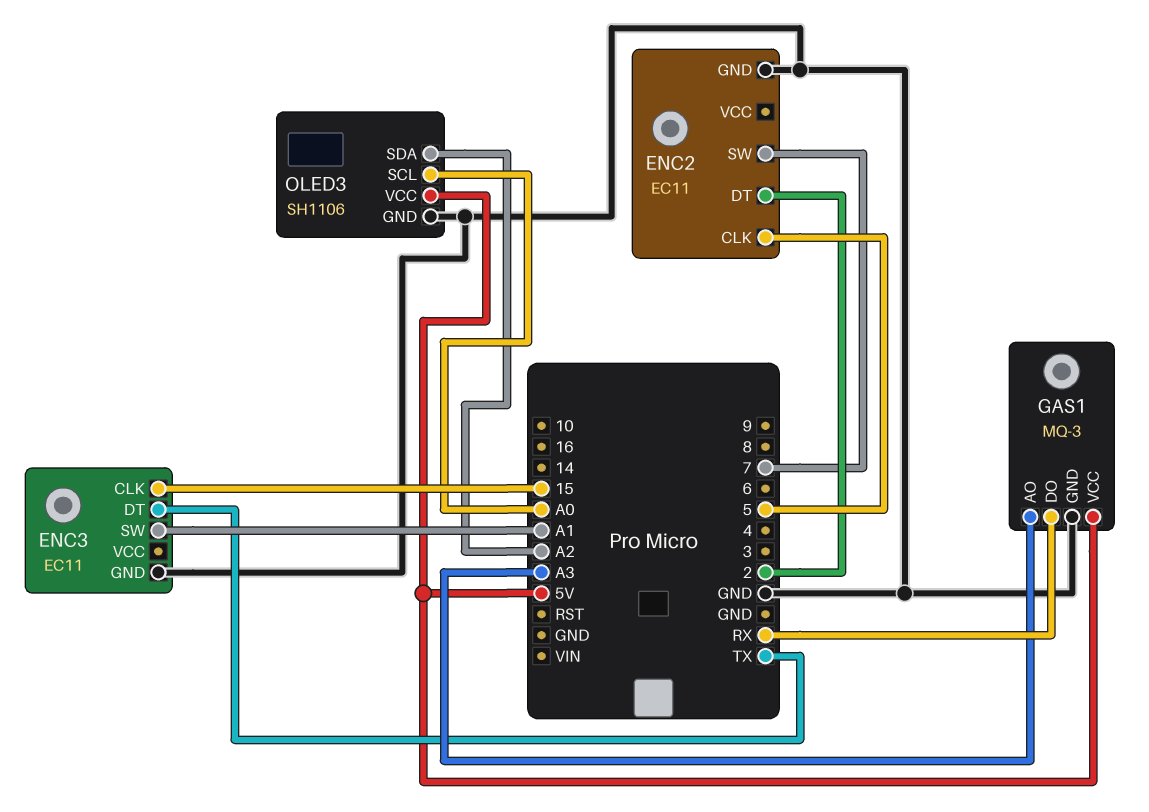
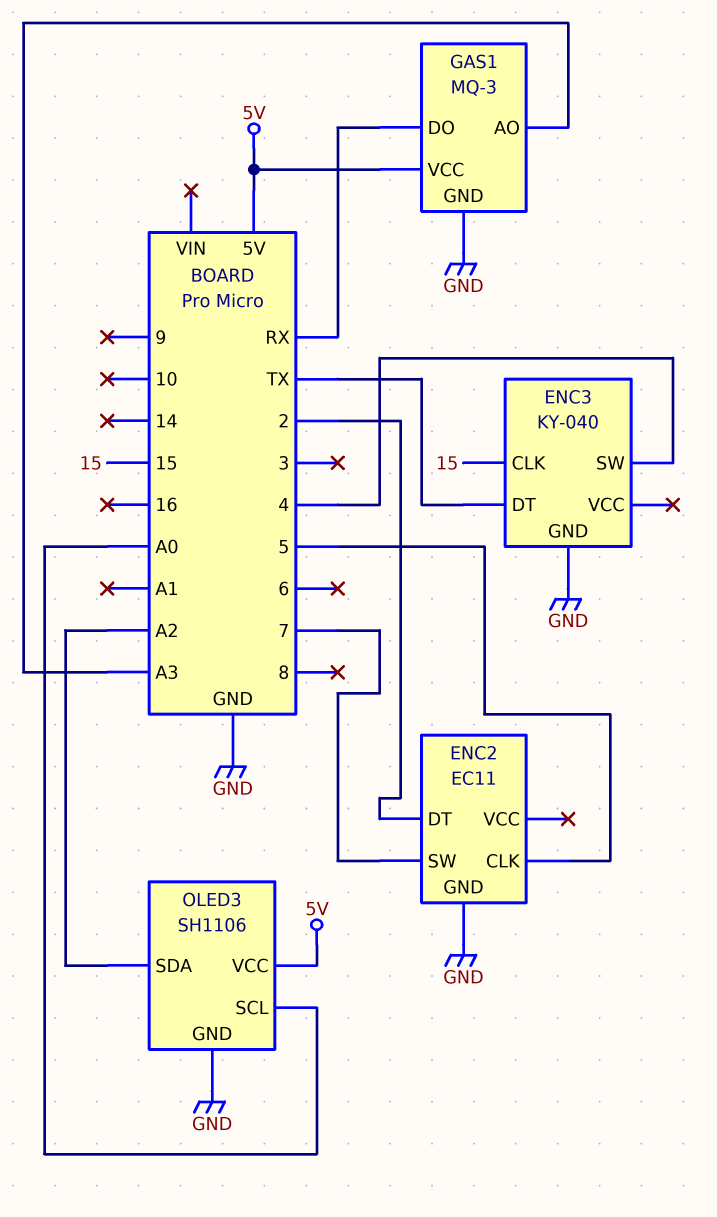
ENC3: EC11 -> KY-040
ENC3 pin SW: A1 -> 4

